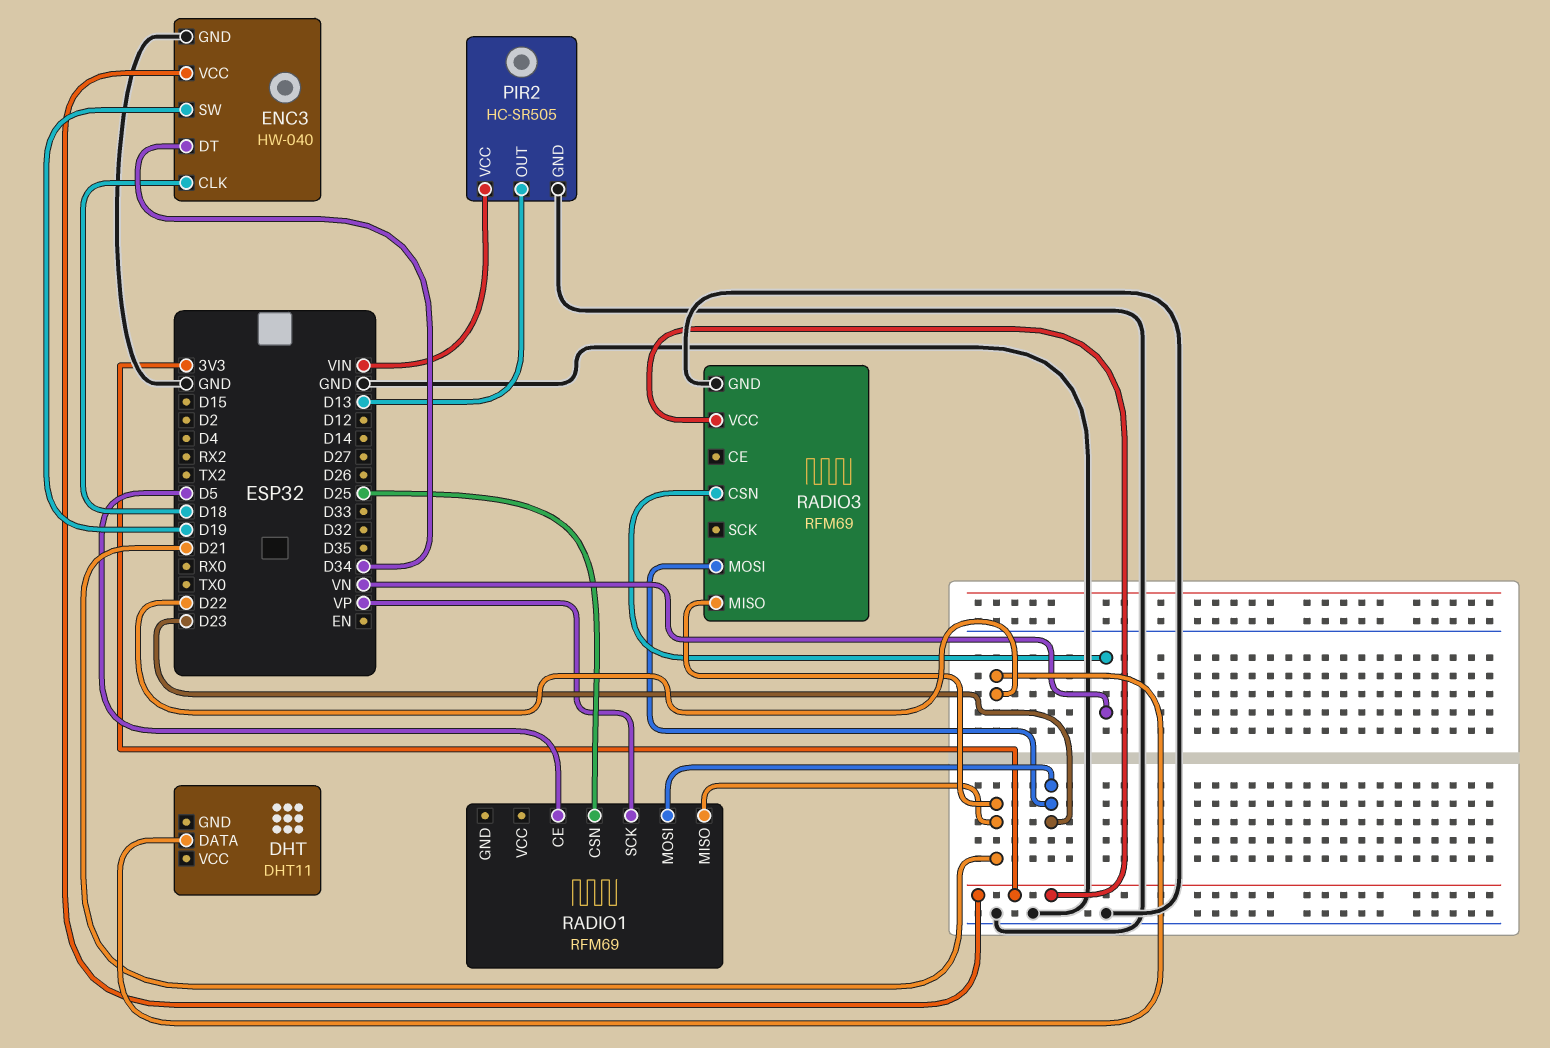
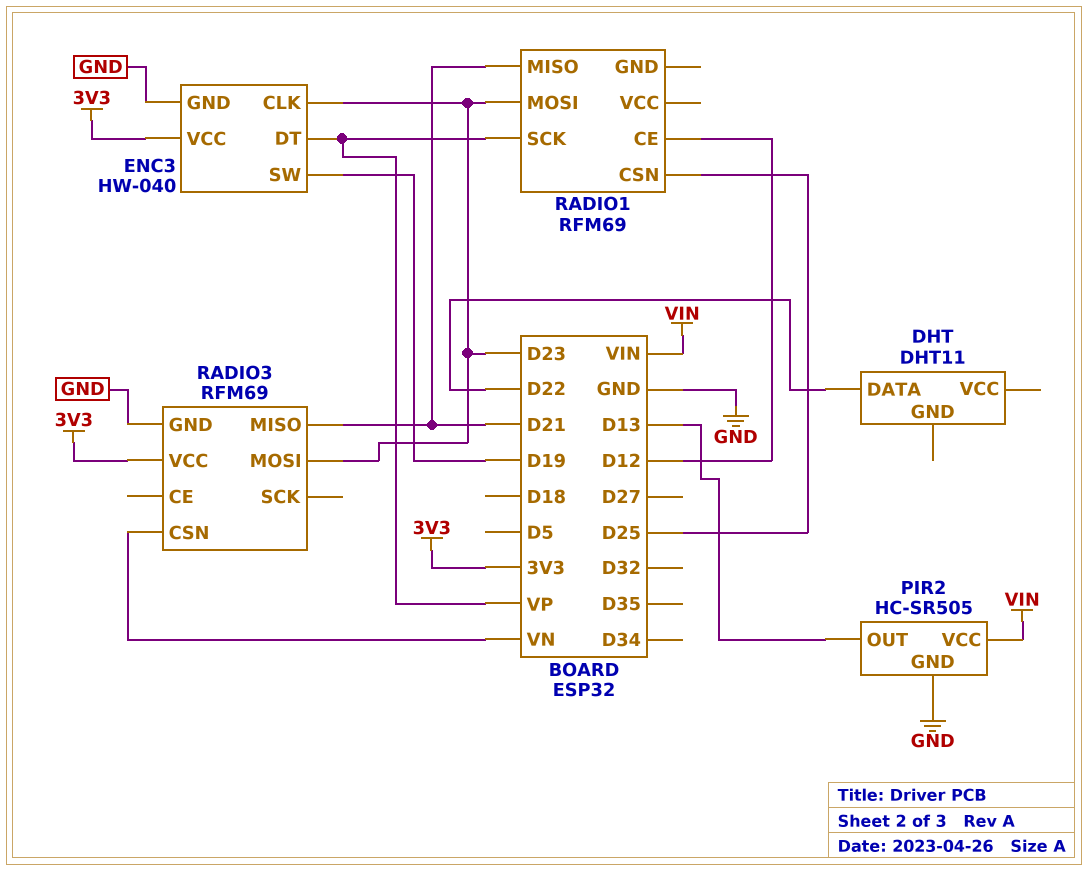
ENC3 pin CLK: D18 -> D23
ENC3 pin DT: D34 -> VP
RADIO1 pin CE: D5 -> D12

